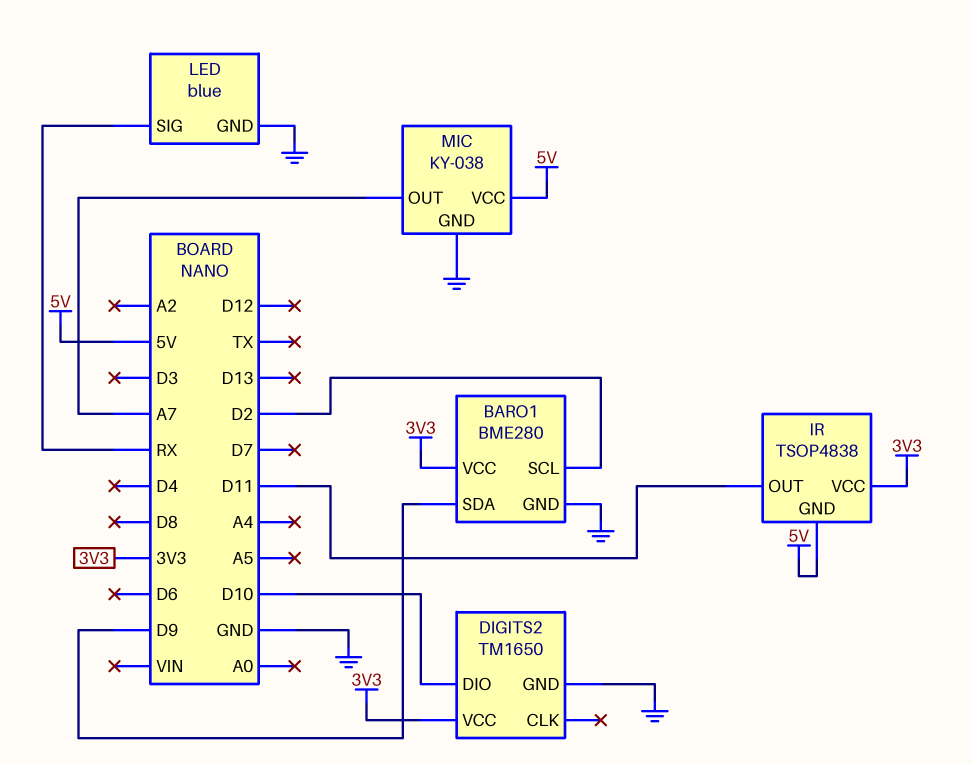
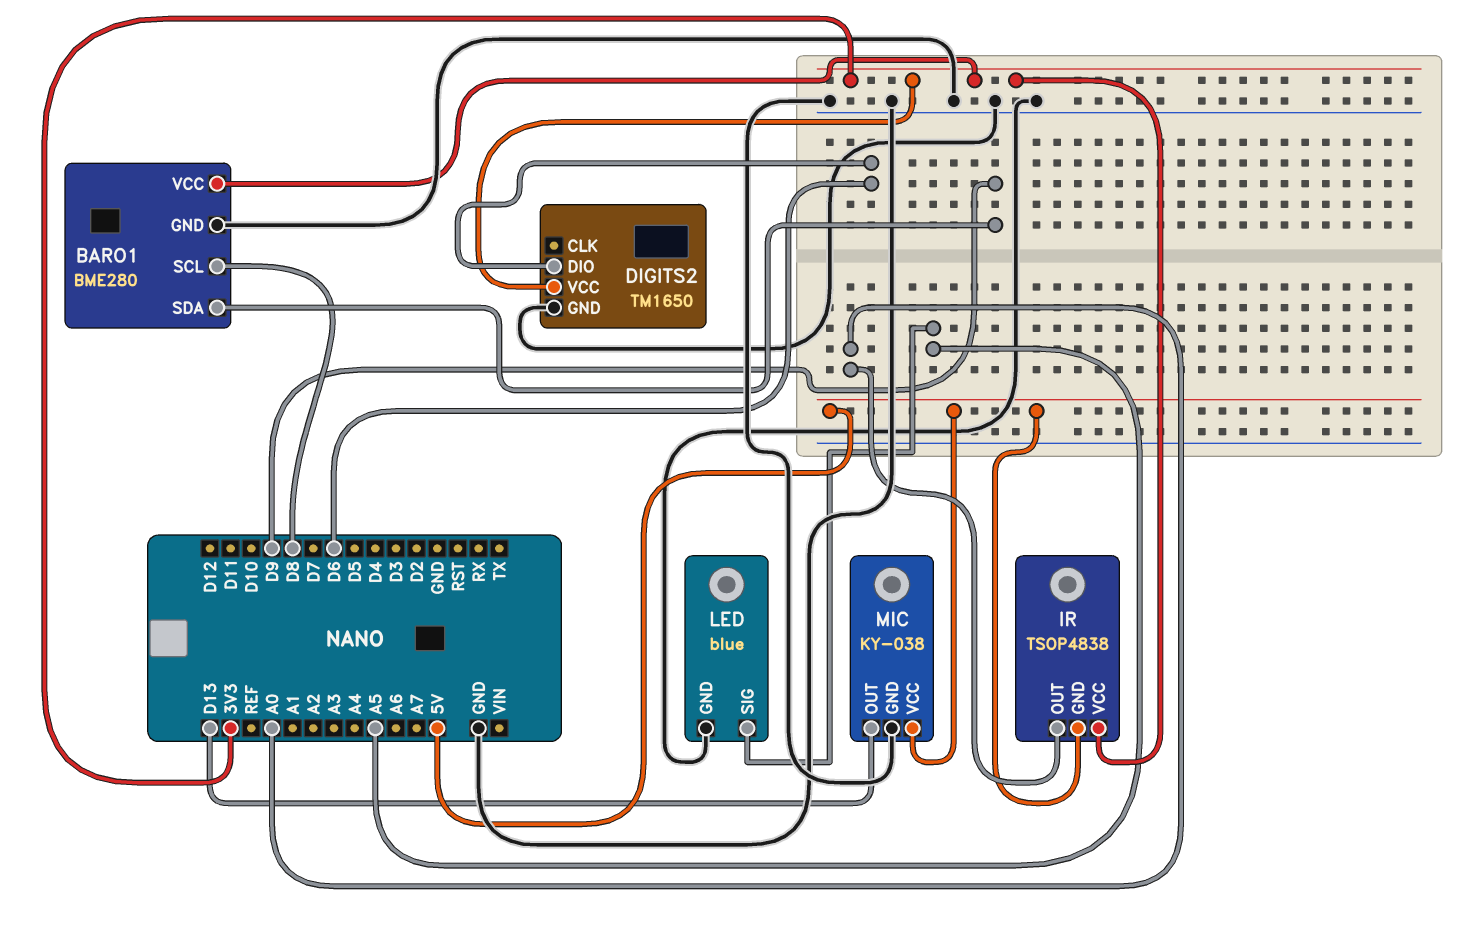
BARO1 pin SCL: D2 -> D8
DIGITS2 pin DIO: D10 -> D6
IR pin OUT: D11 -> A0
LED pin SIG: RX -> A5
MIC pin OUT: A7 -> D13

